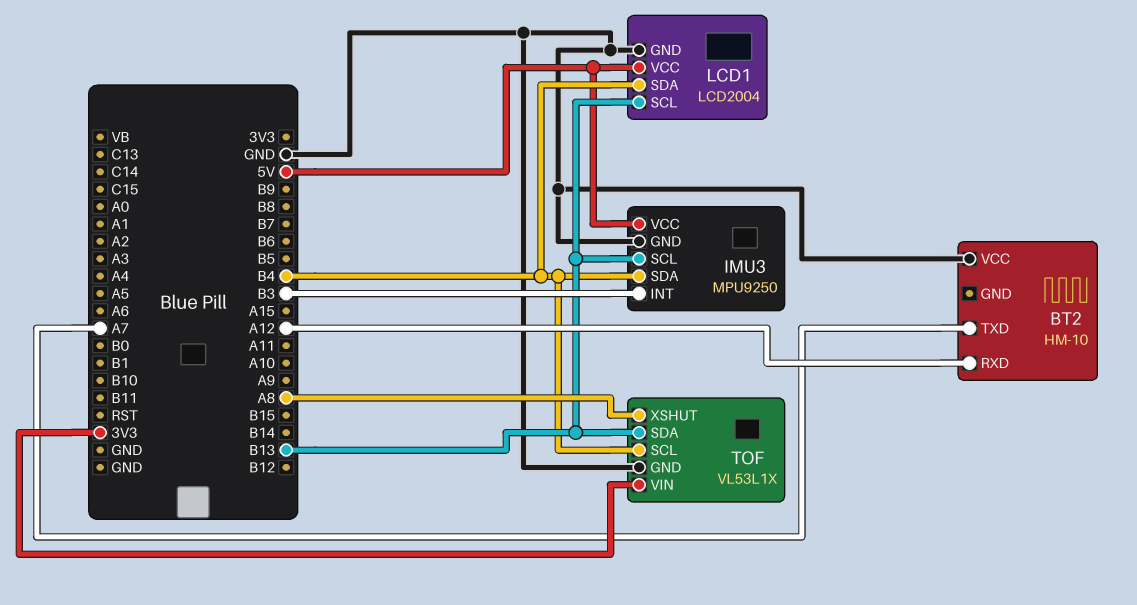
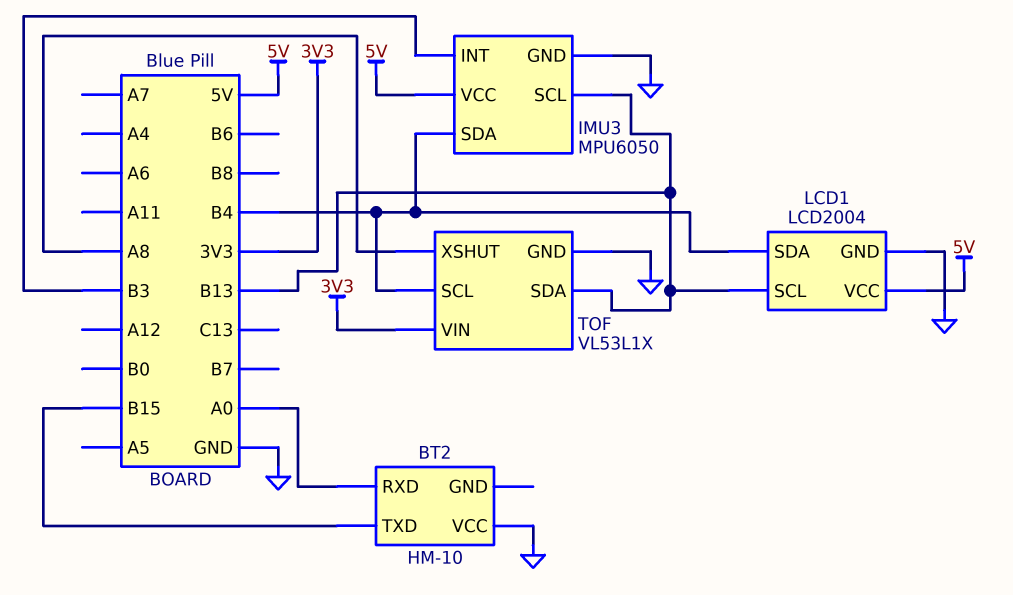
BT2 pin RXD: A12 -> A0
BT2 pin TXD: A7 -> B15
IMU3: MPU9250 -> MPU6050

